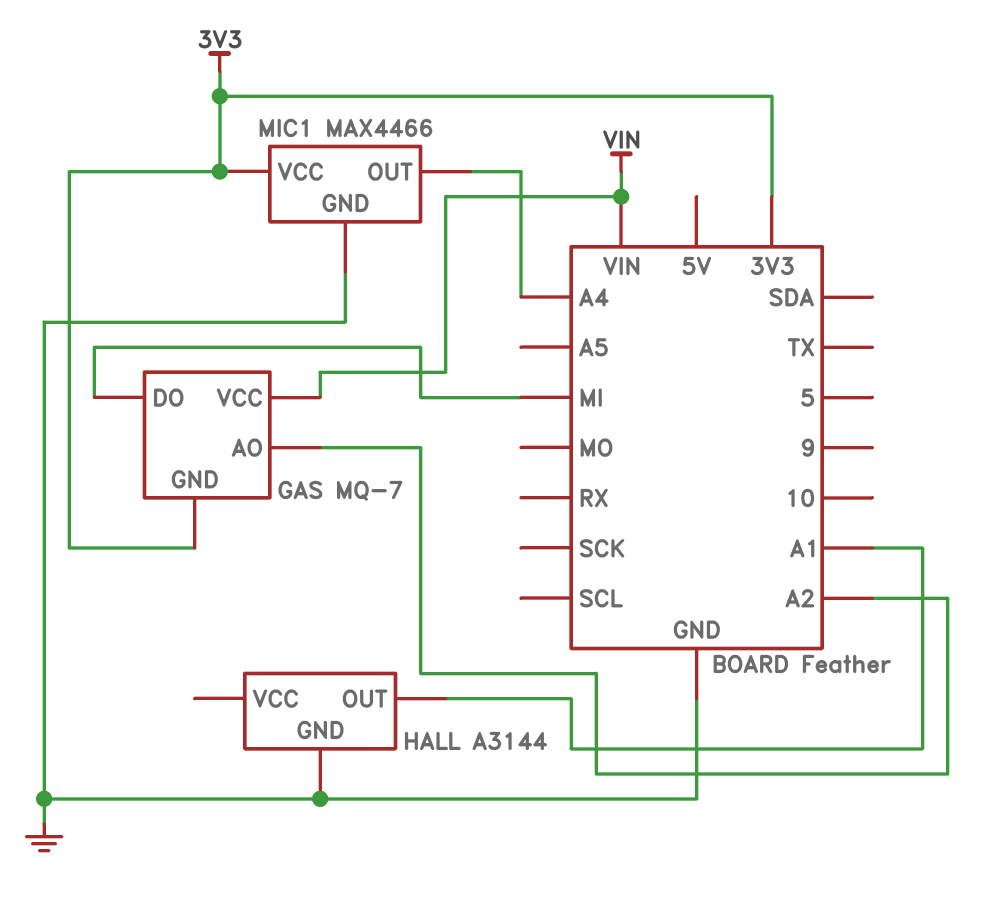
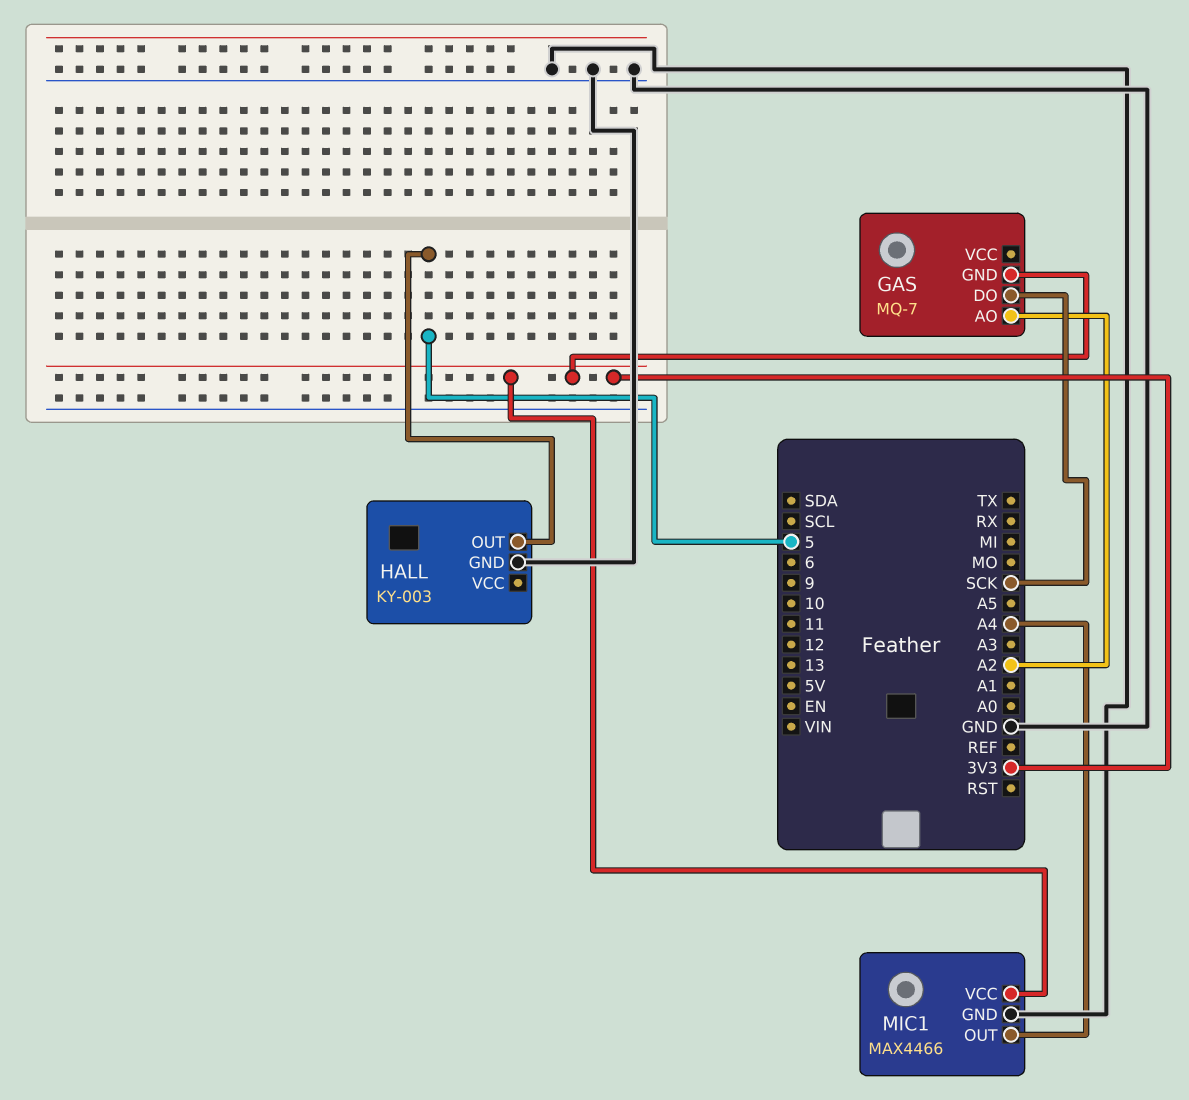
GAS pin DO: MI -> SCK
GAS pin VCC: VIN -> none
HALL: A3144 -> KY-003
HALL pin OUT: A1 -> 5

